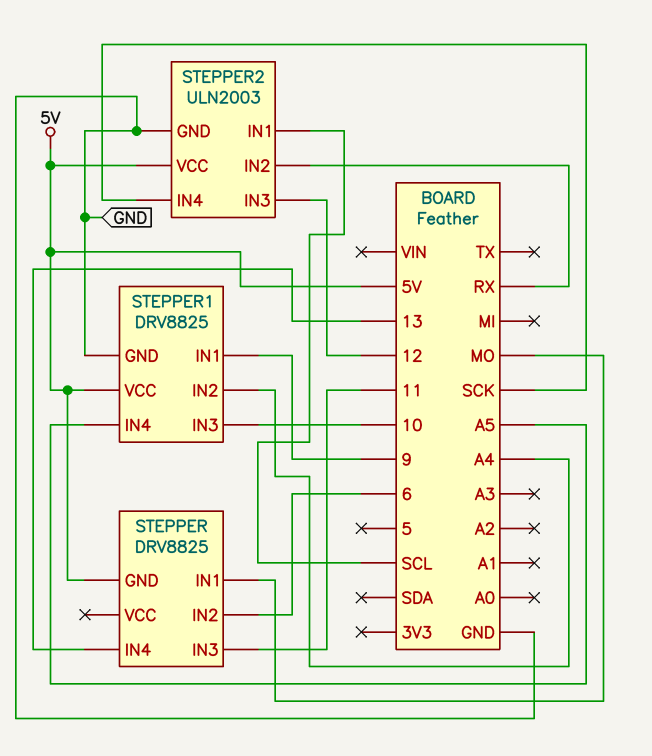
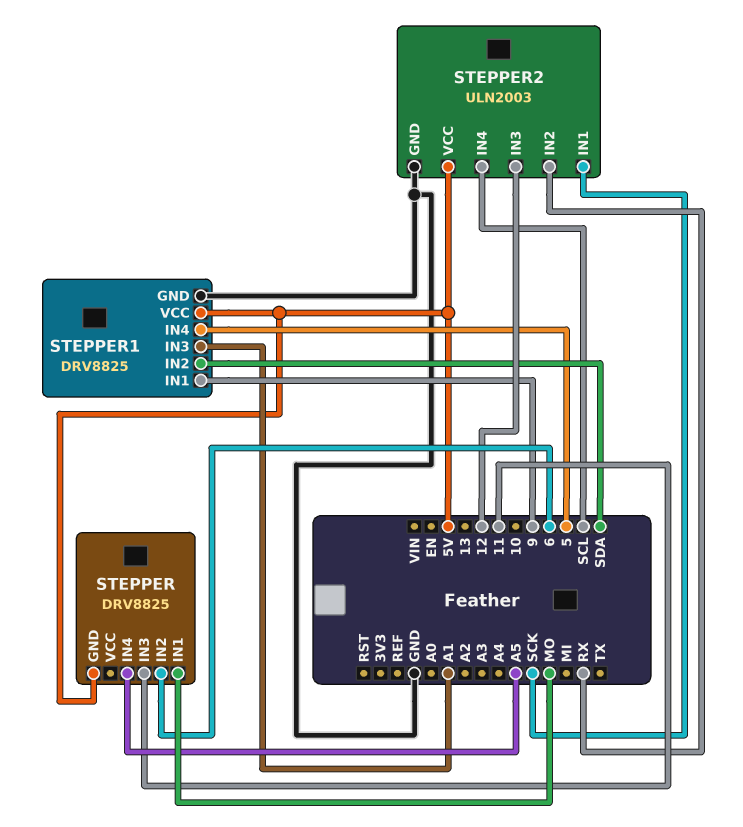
STEPPER pin IN4: 13 -> A5
STEPPER1 pin IN2: A4 -> SDA
STEPPER1 pin IN3: 10 -> A1
STEPPER1 pin IN4: A5 -> 5
STEPPER2 pin IN1: SCL -> SCK
STEPPER2 pin IN4: SCK -> SCL

